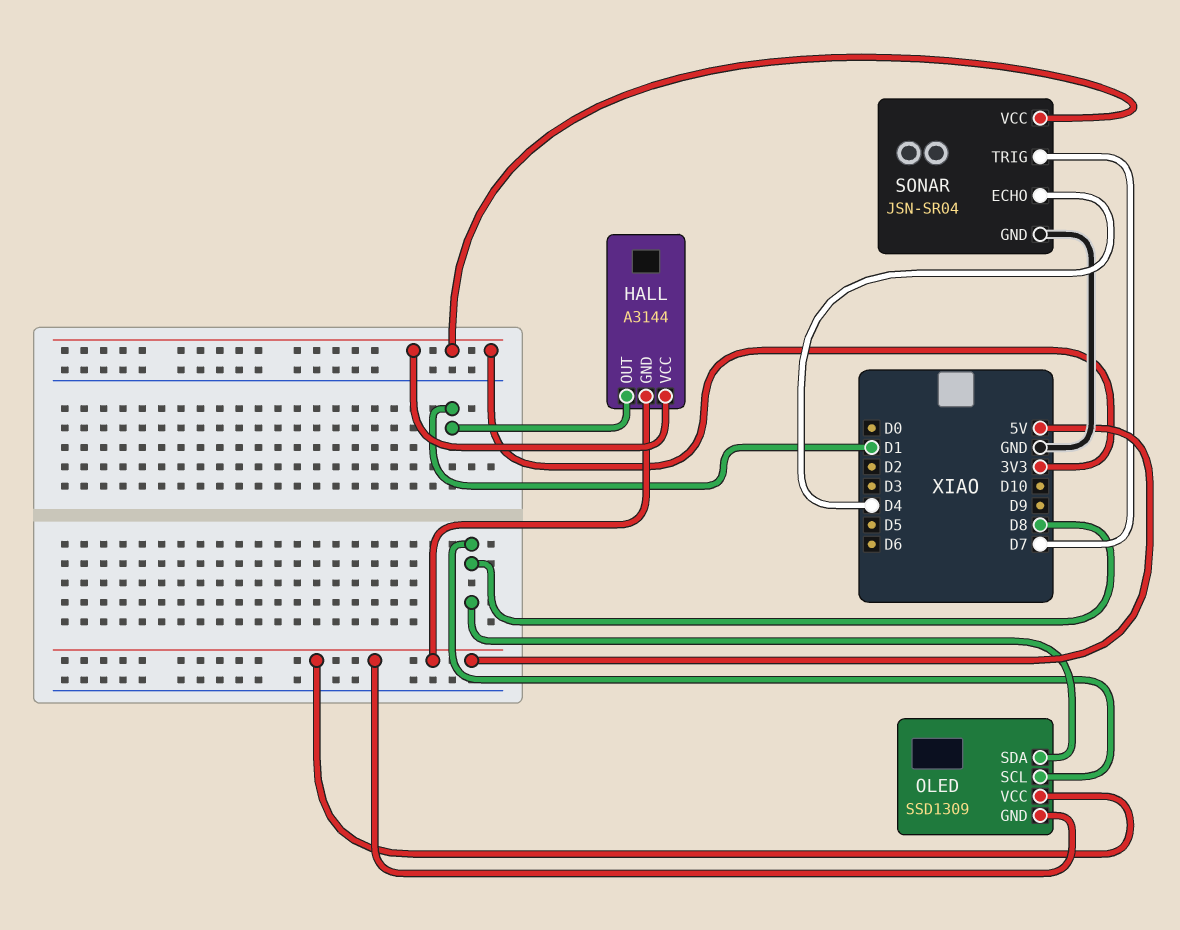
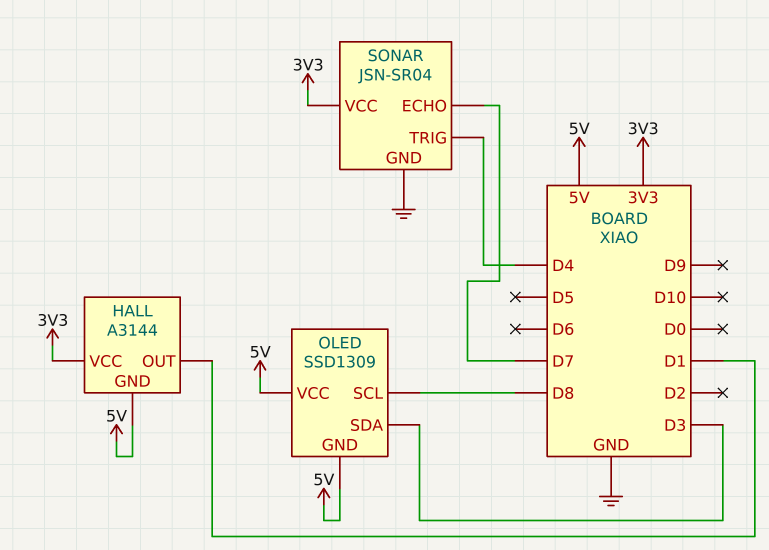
OLED pin SDA: D8 -> D3
SONAR pin ECHO: D4 -> D7
SONAR pin TRIG: D7 -> D4

